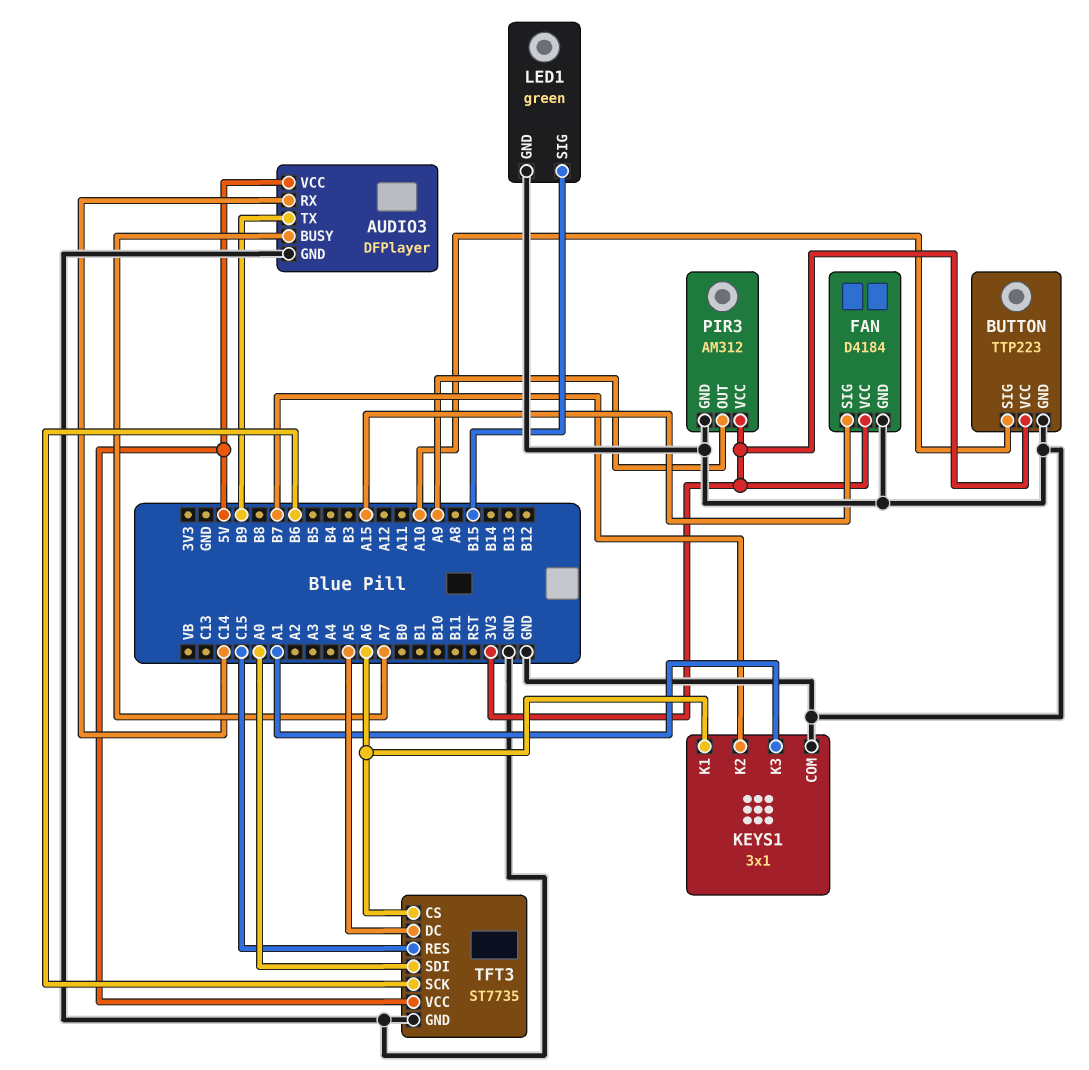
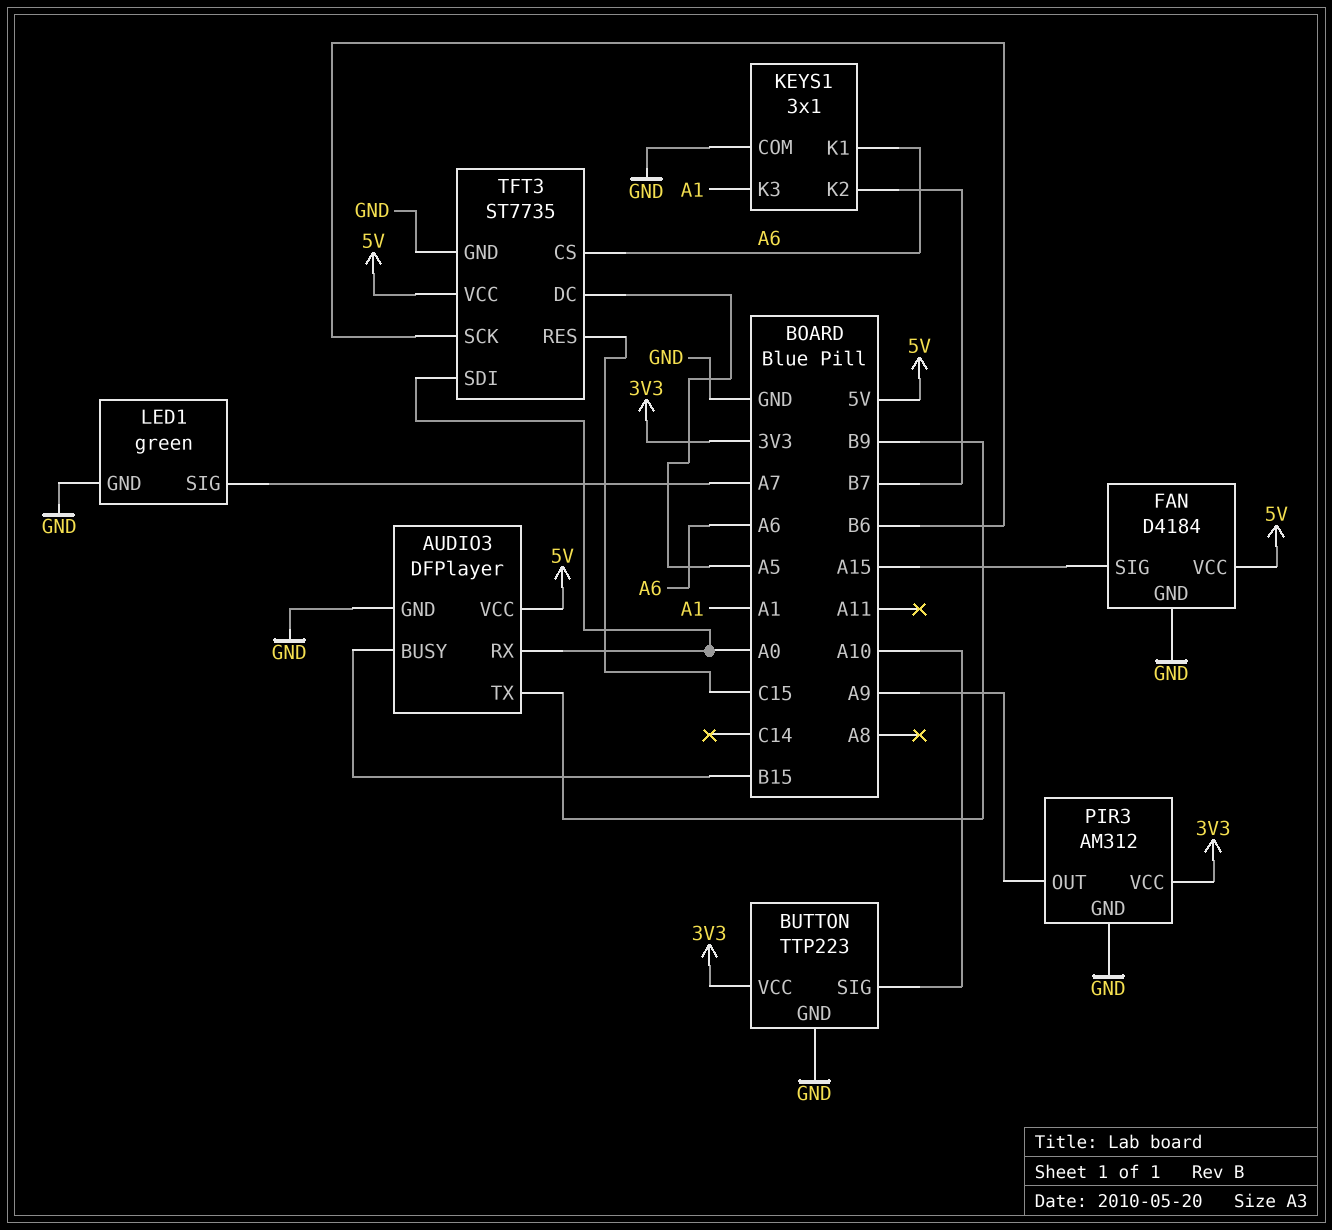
AUDIO3 pin BUSY: A7 -> B15
AUDIO3 pin RX: C14 -> A0
FAN pin VCC: 3V3 -> 5V
LED1 pin SIG: B15 -> A7

